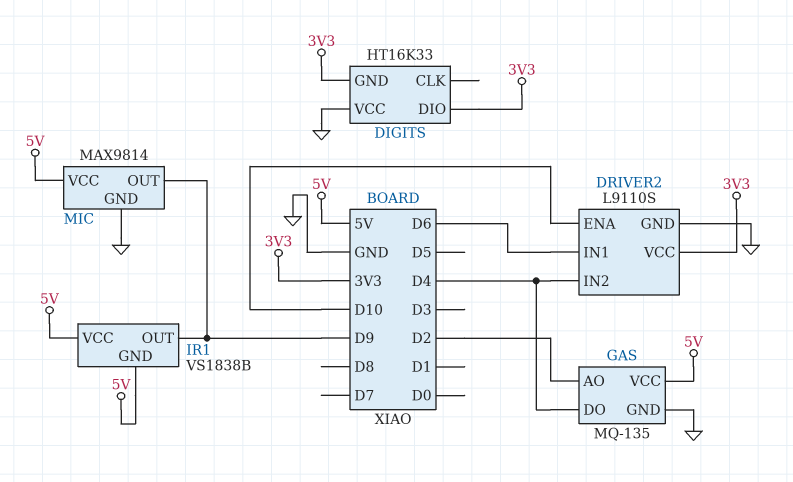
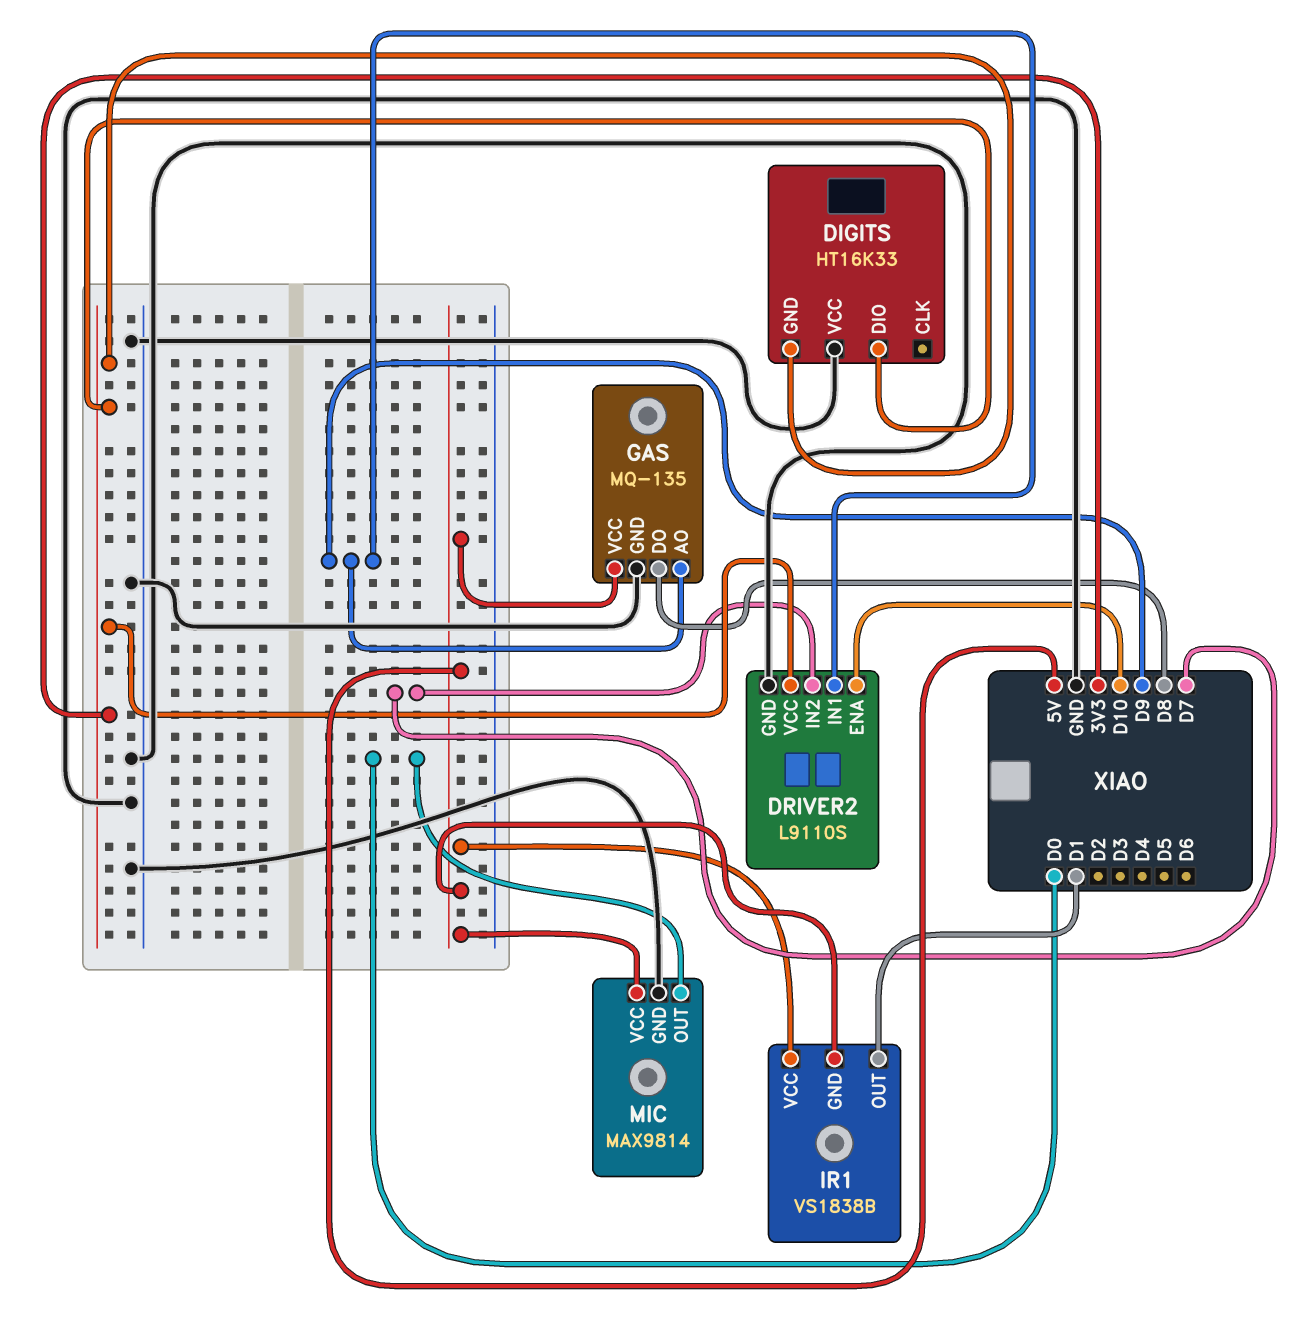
DRIVER2 pin IN1: D6 -> D9
DRIVER2 pin IN2: D4 -> D7
GAS pin AO: D2 -> D9
GAS pin DO: D4 -> D8
IR1 pin OUT: D9 -> D1
MIC pin OUT: D9 -> D0

